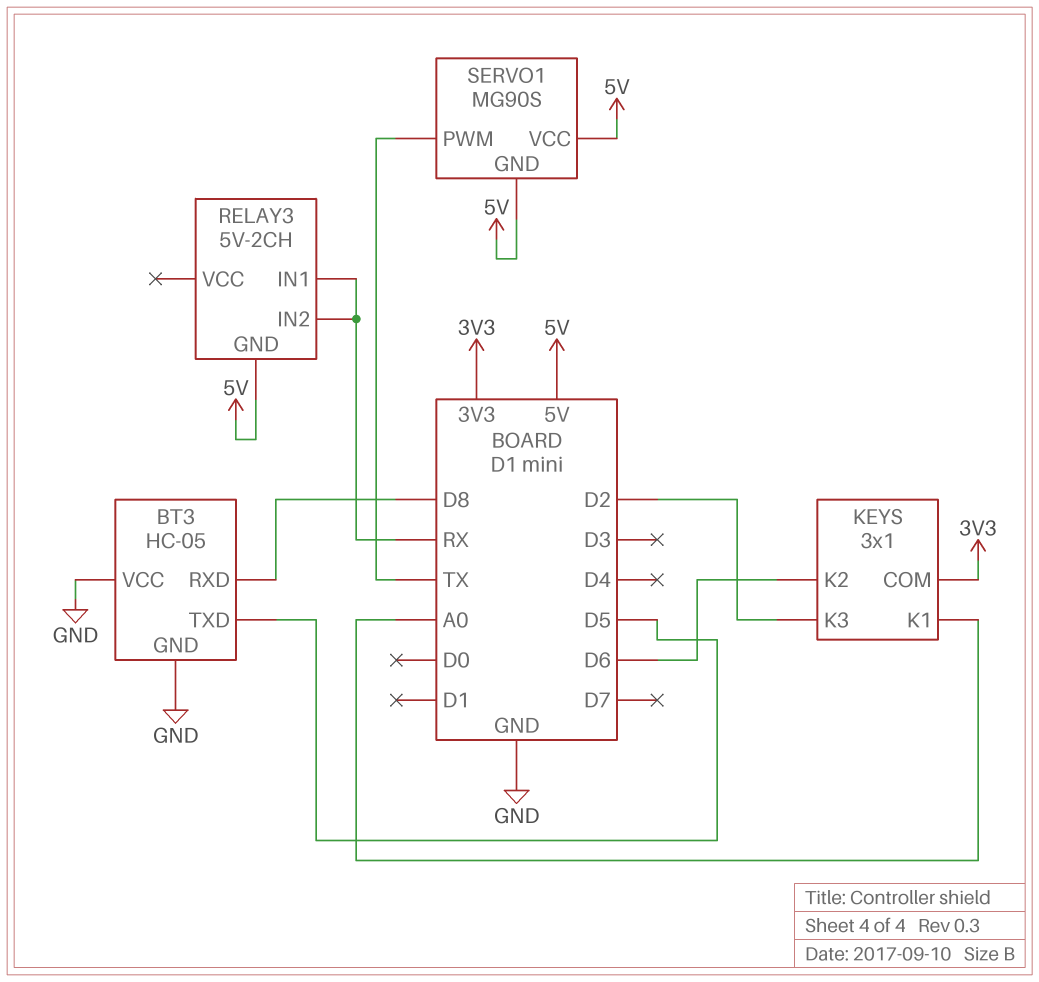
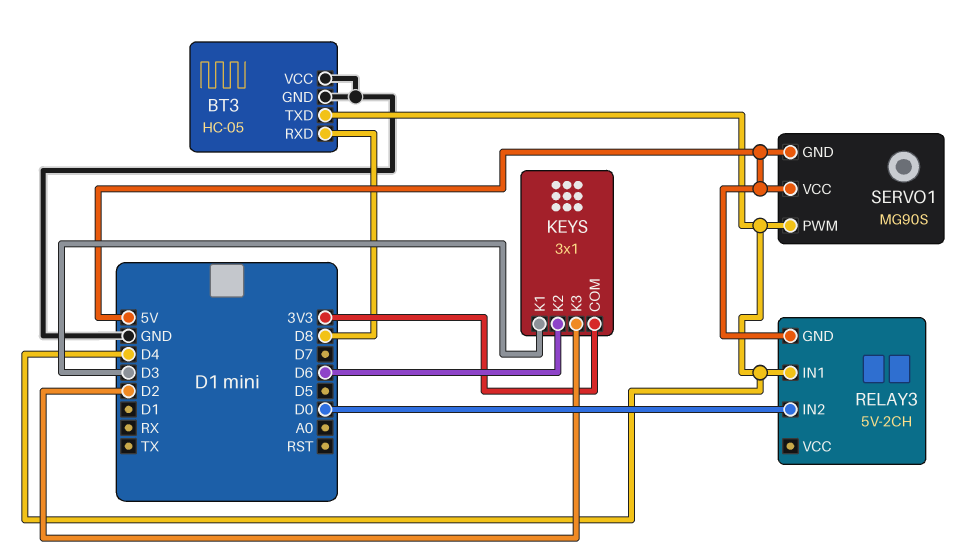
BT3 pin TXD: D5 -> D4
KEYS pin K1: A0 -> D3
RELAY3 pin IN1: RX -> D4
RELAY3 pin IN2: RX -> D0
SERVO1 pin PWM: TX -> D4

